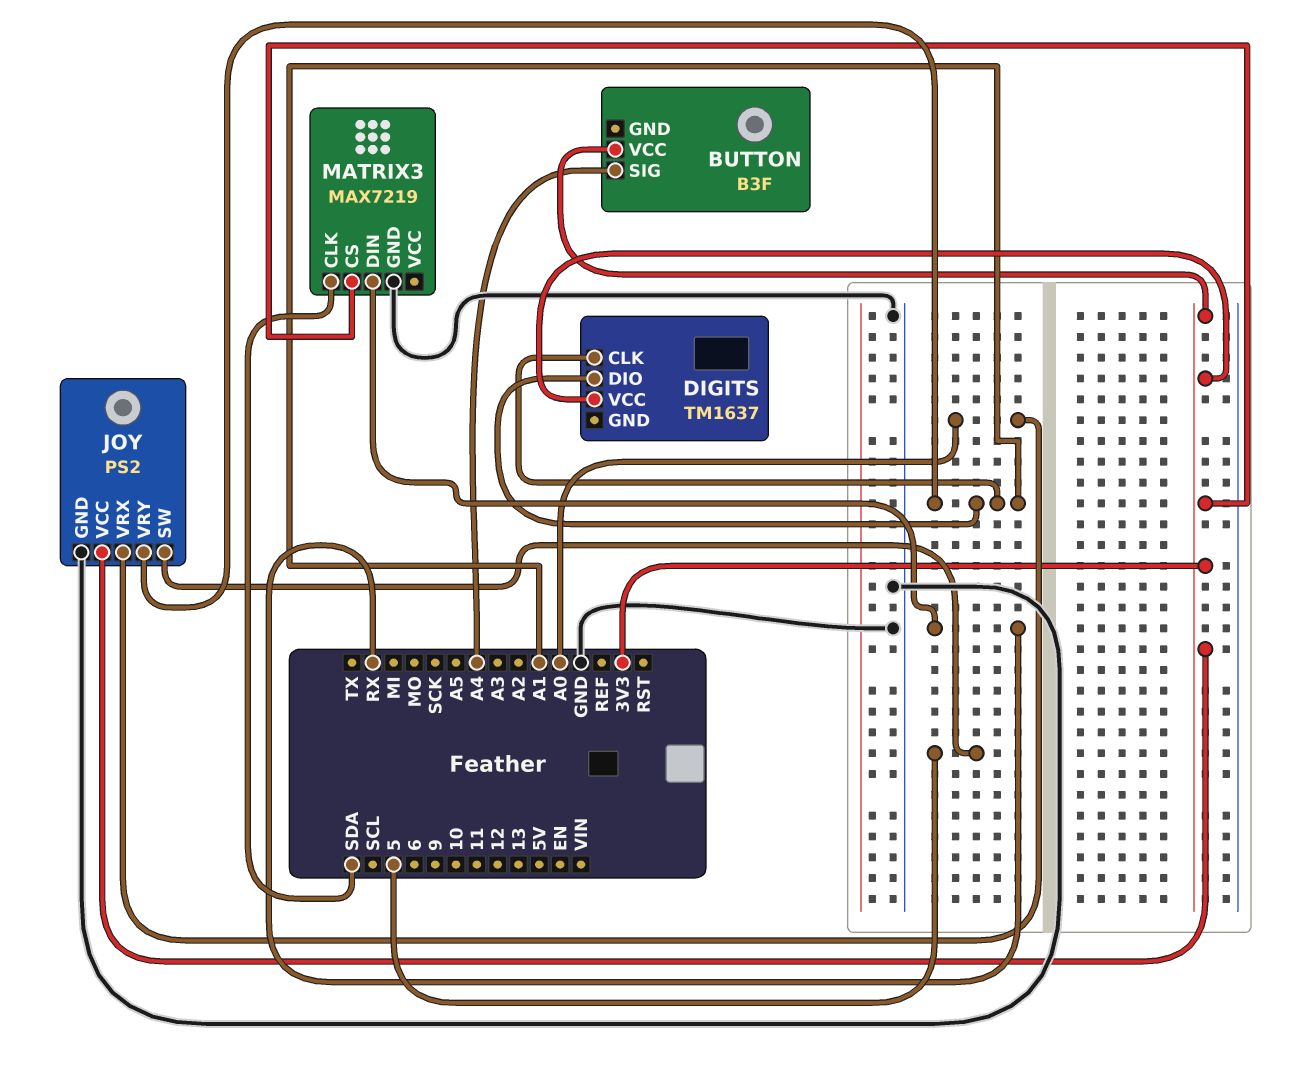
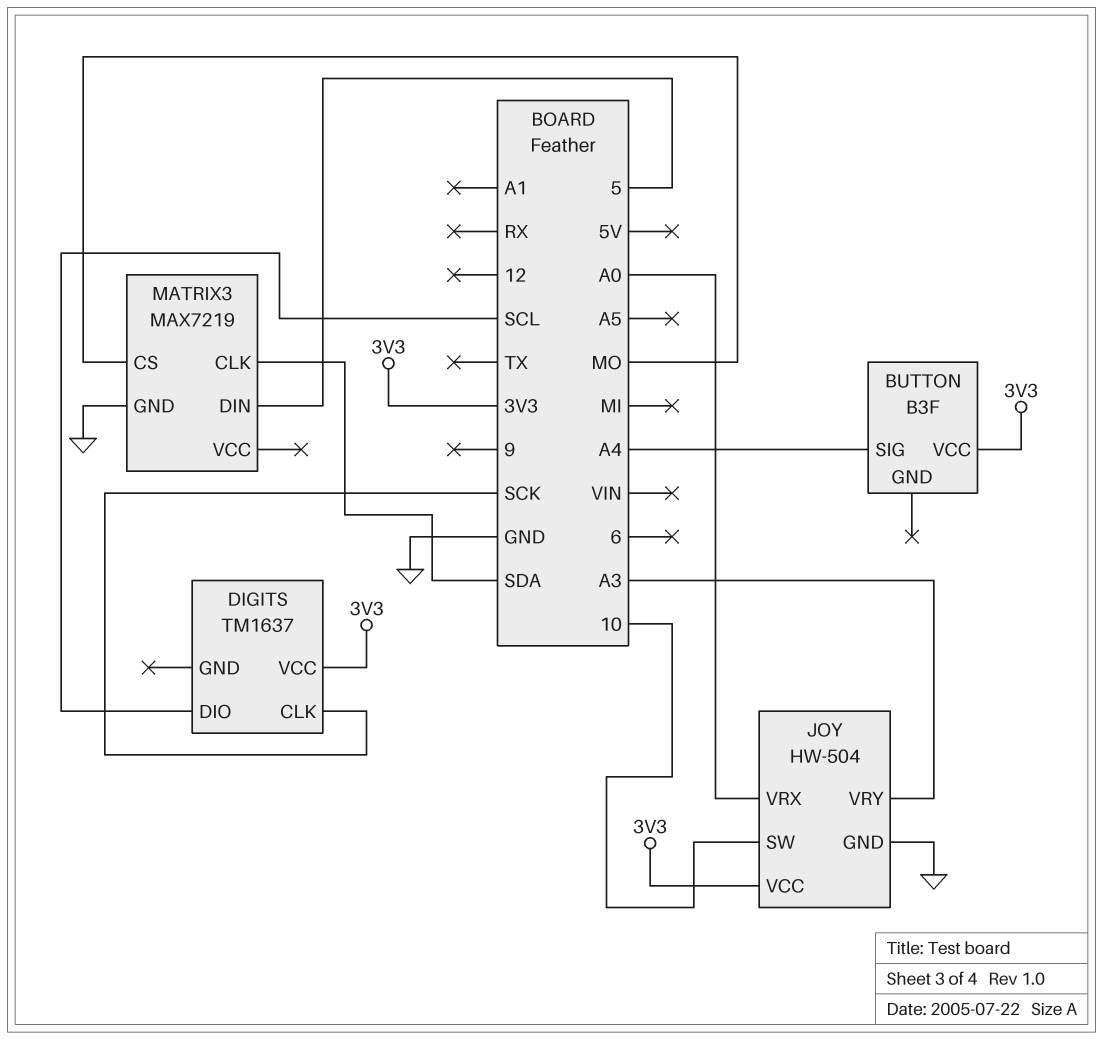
DIGITS pin CLK: A1 -> SCK
DIGITS pin DIO: A1 -> SCL
JOY: PS2 -> HW-504
JOY pin SW: 5 -> 10
JOY pin VRY: A1 -> A3
MATRIX3 pin CS: 3V3 -> MO
MATRIX3 pin DIN: RX -> 5

